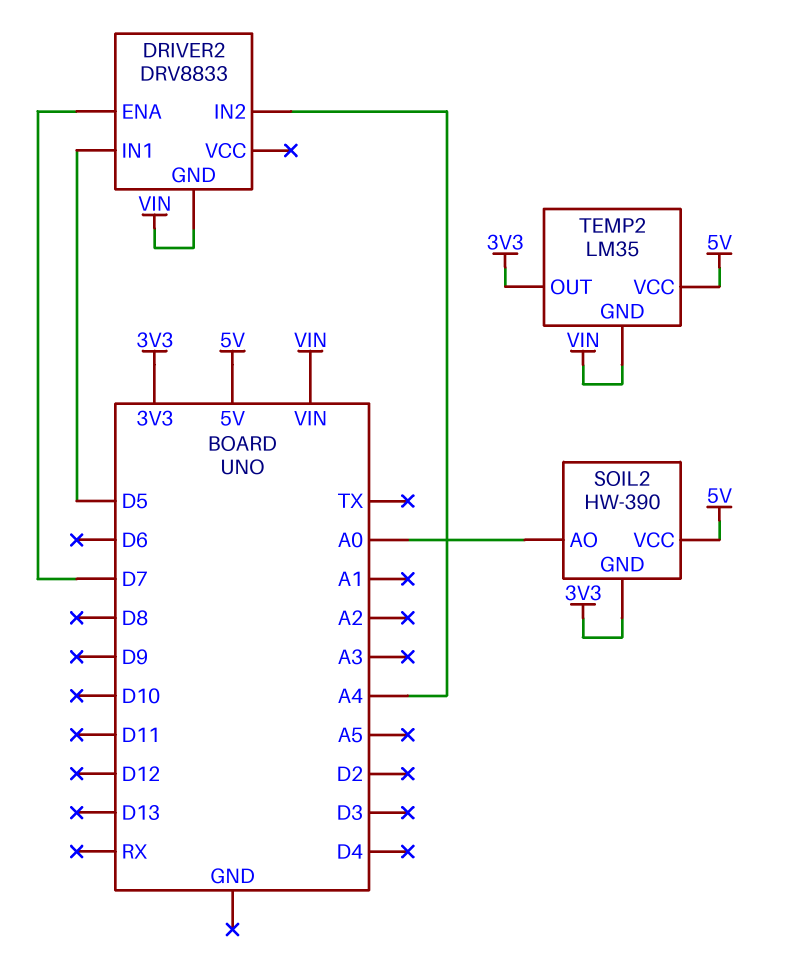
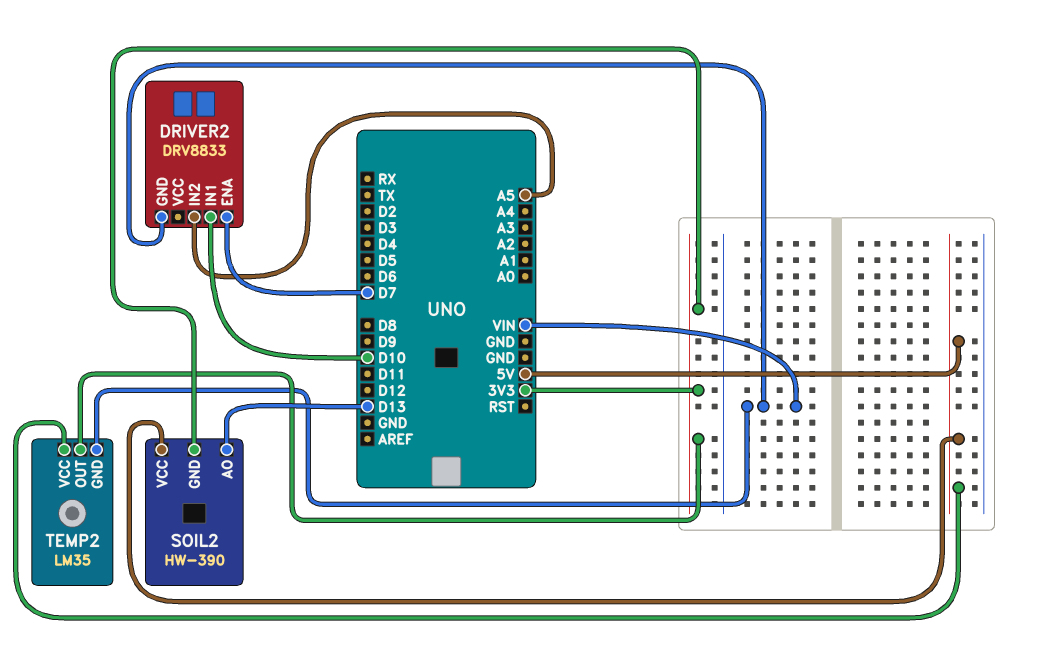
DRIVER2 pin IN1: D5 -> D10
DRIVER2 pin IN2: A4 -> A5
SOIL2 pin AO: A0 -> D13

